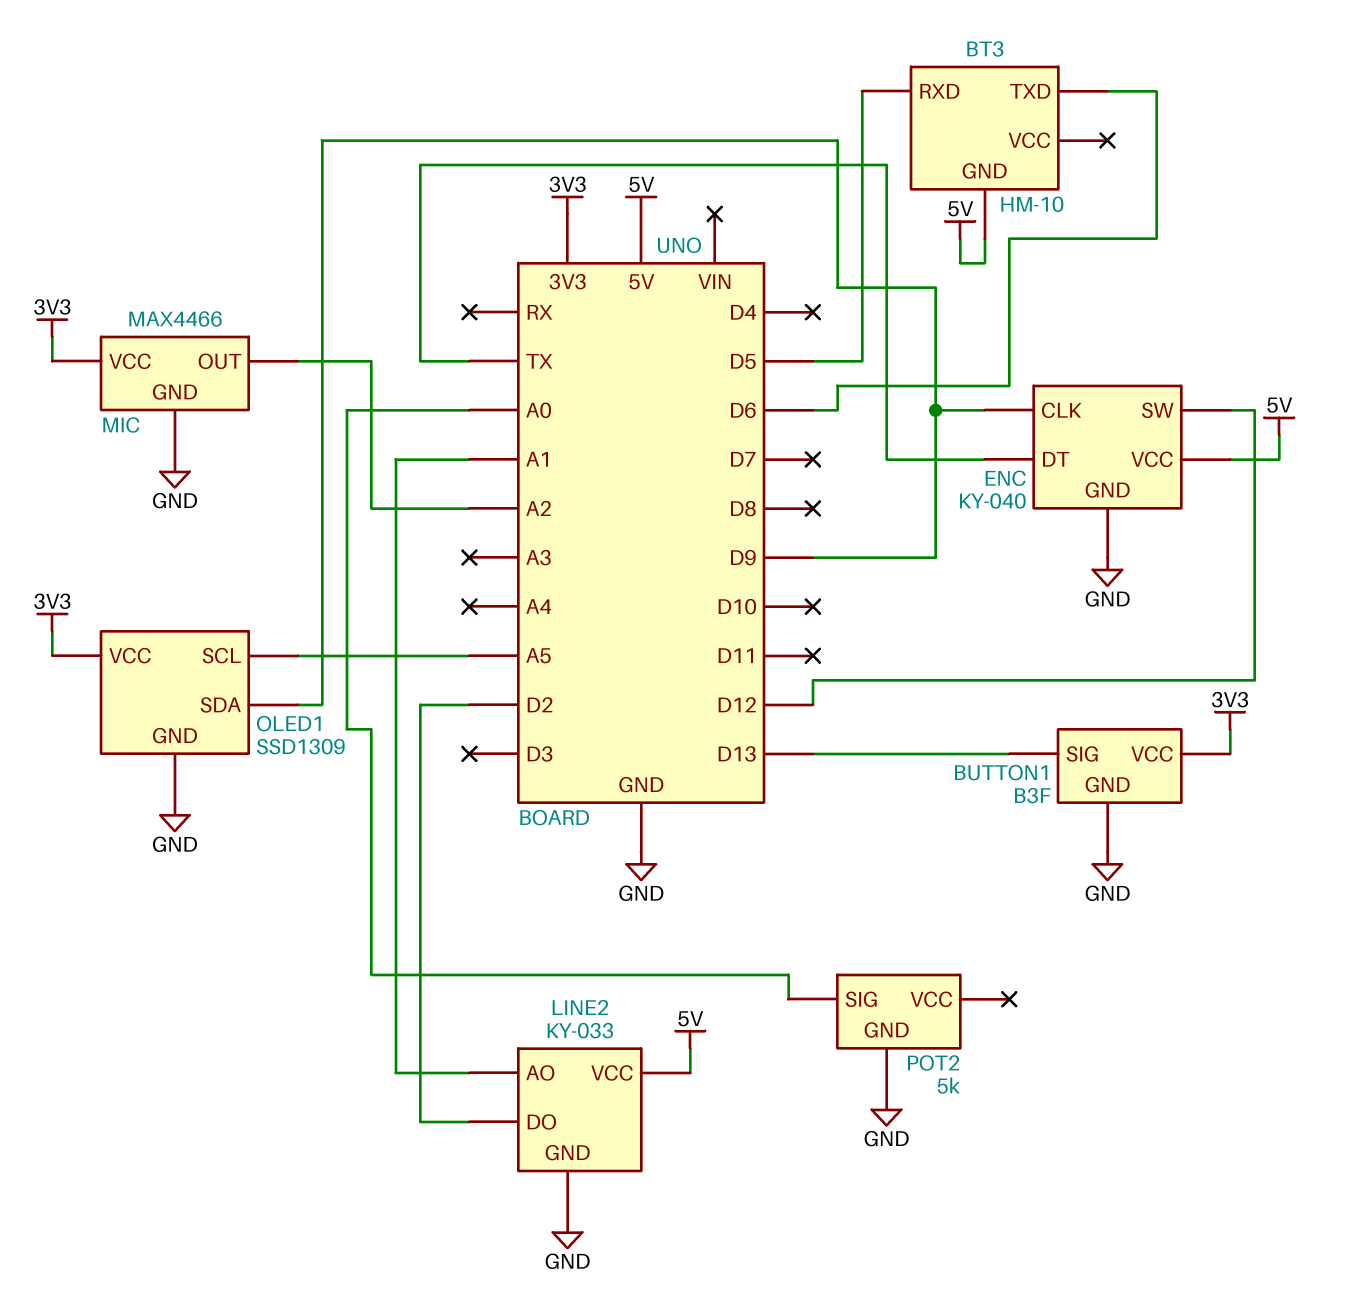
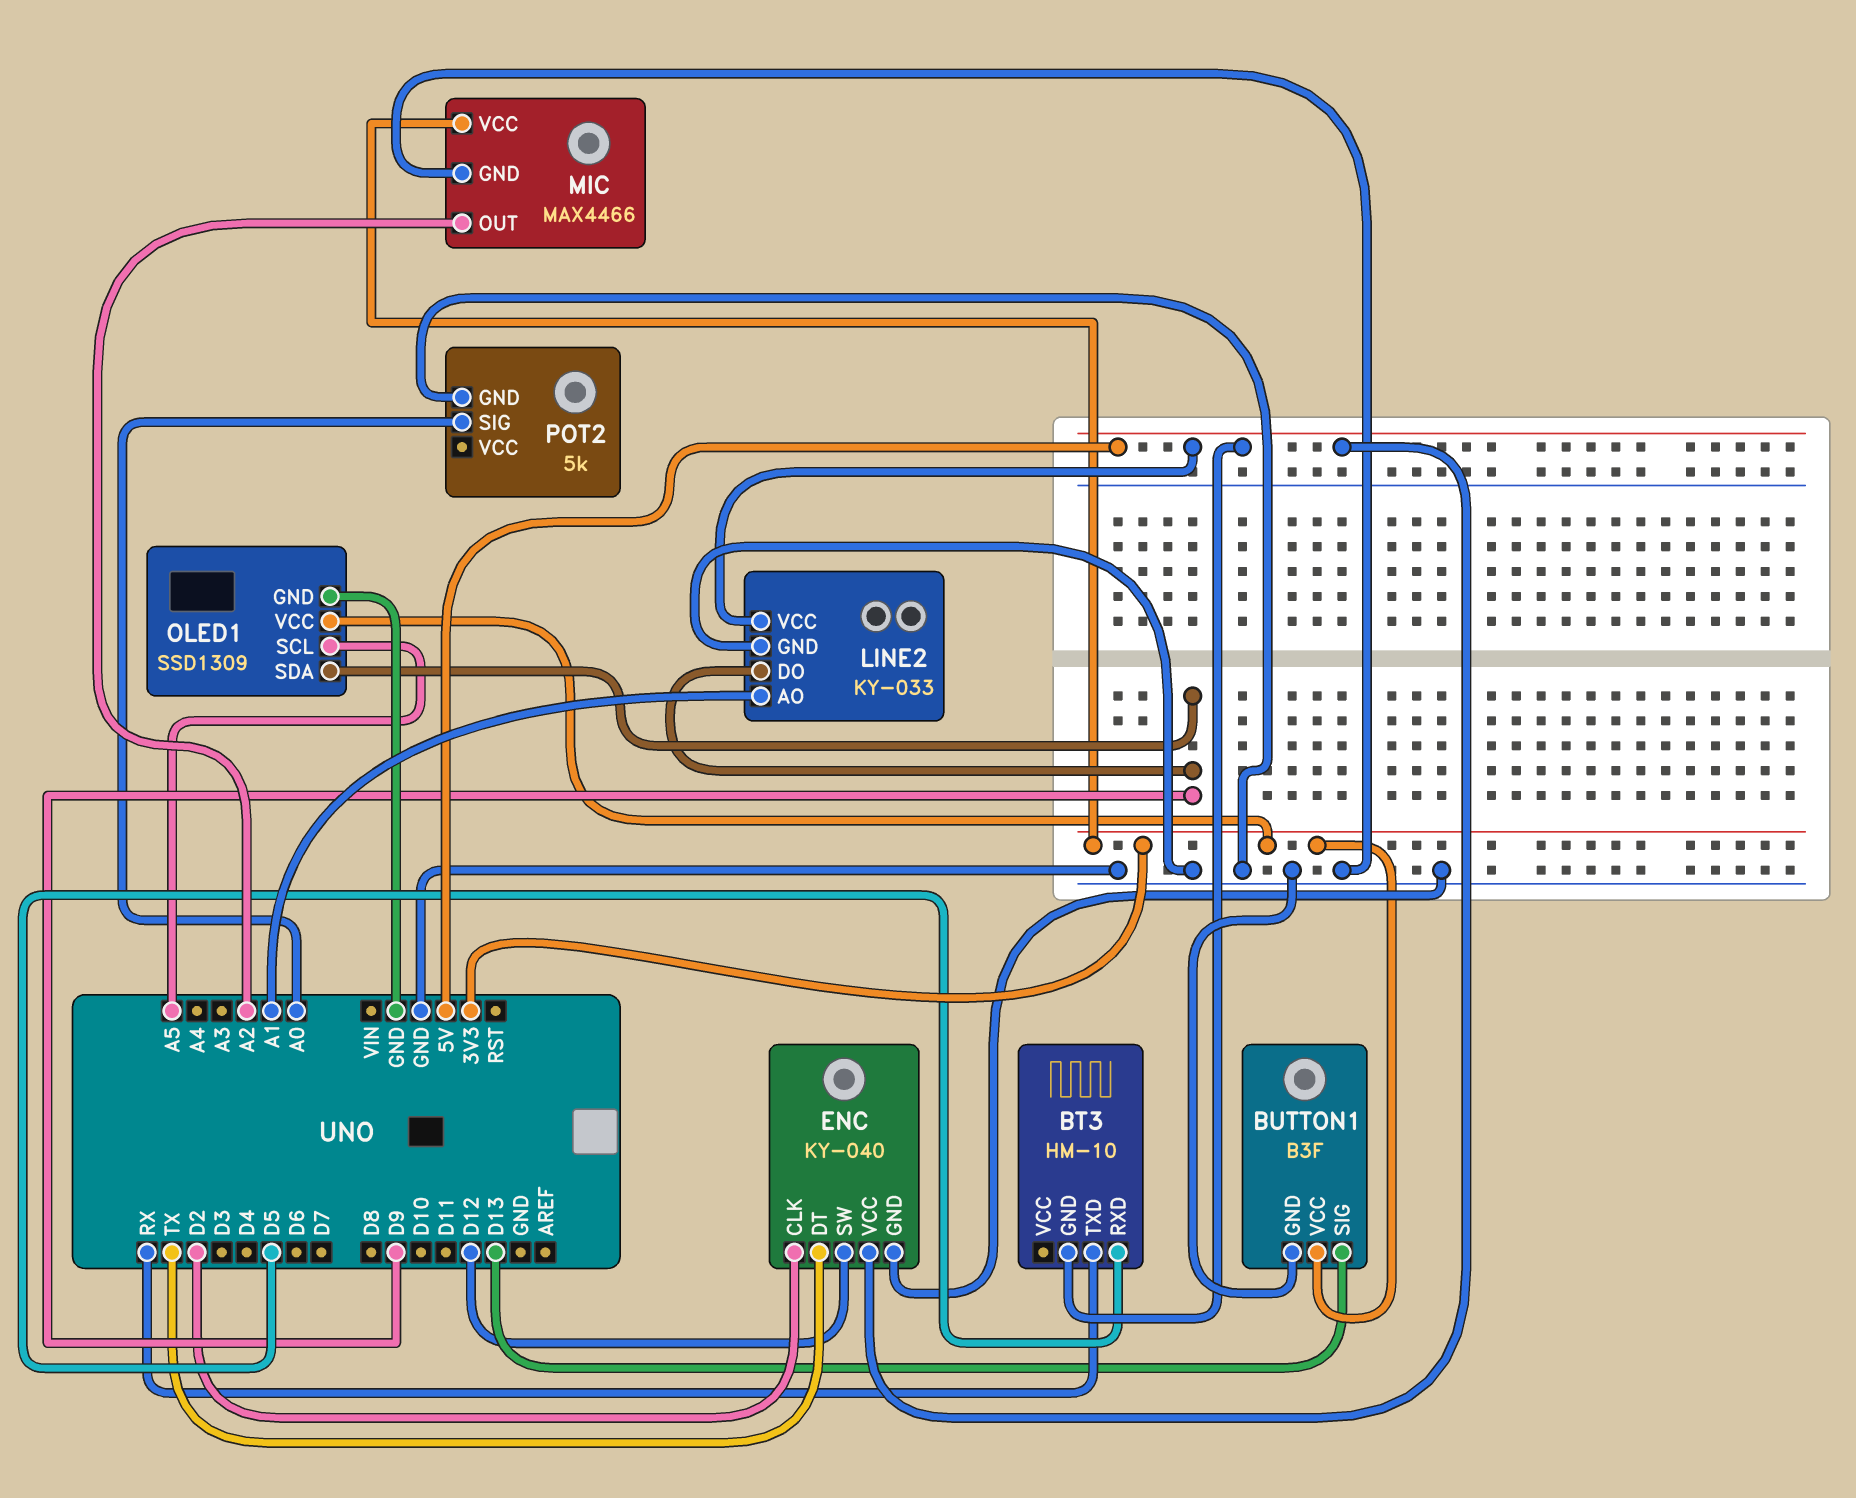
BT3 pin TXD: D6 -> RX
ENC pin CLK: D9 -> D2
LINE2 pin DO: D2 -> D9

